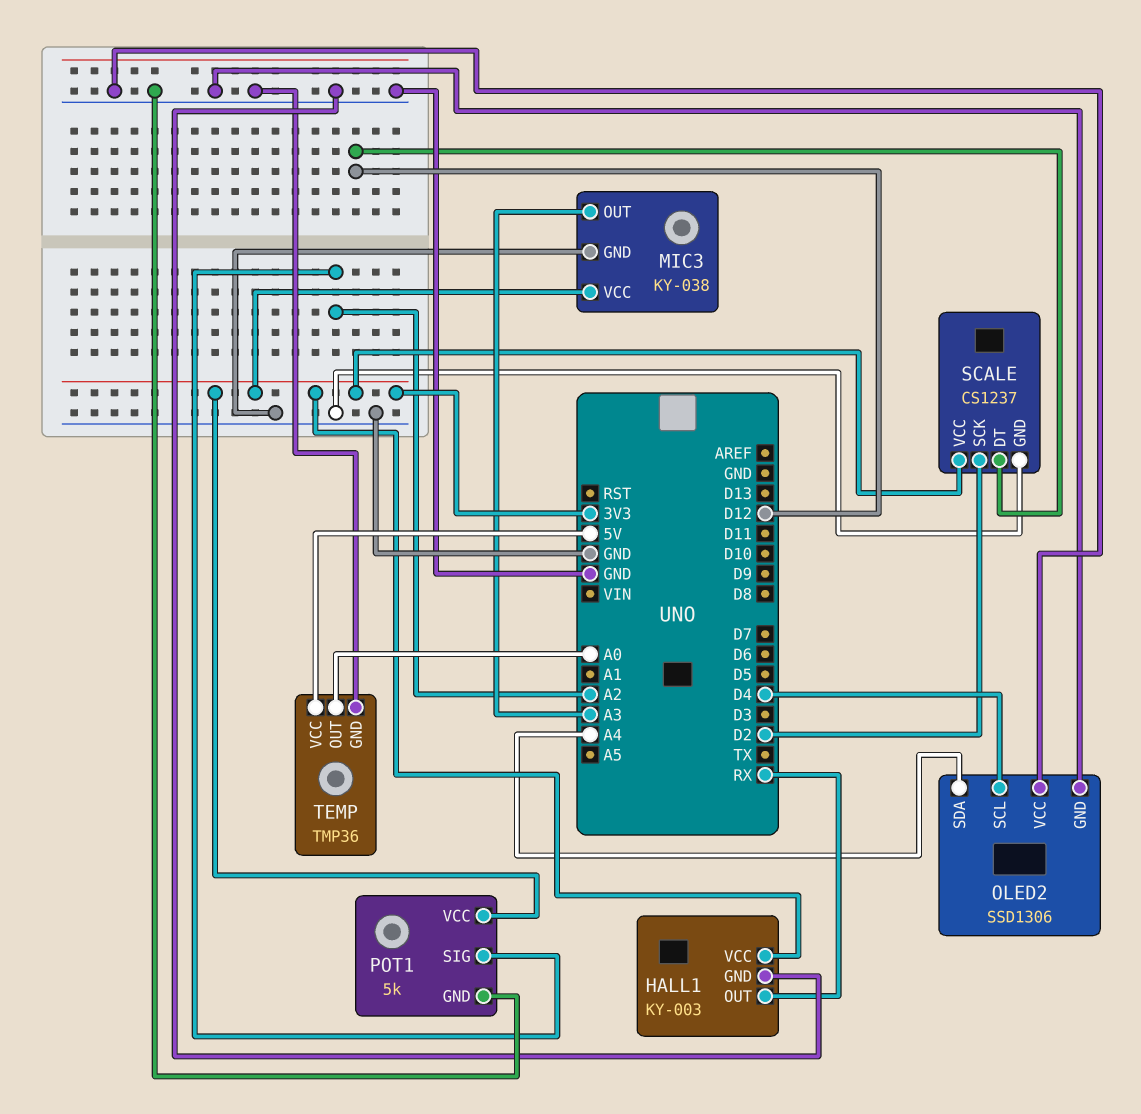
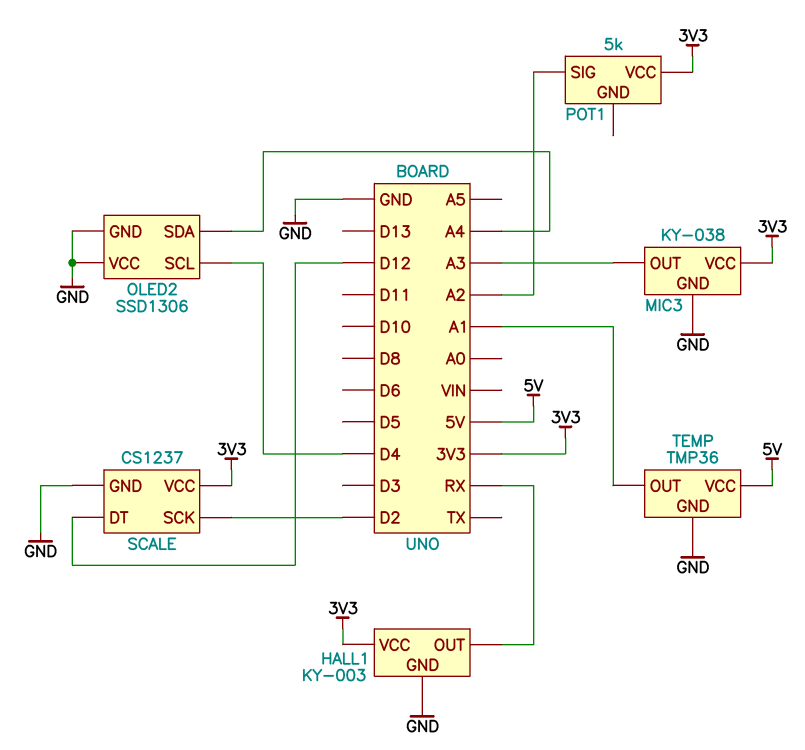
POT1 pin GND: GND -> none
TEMP pin OUT: A0 -> A1

